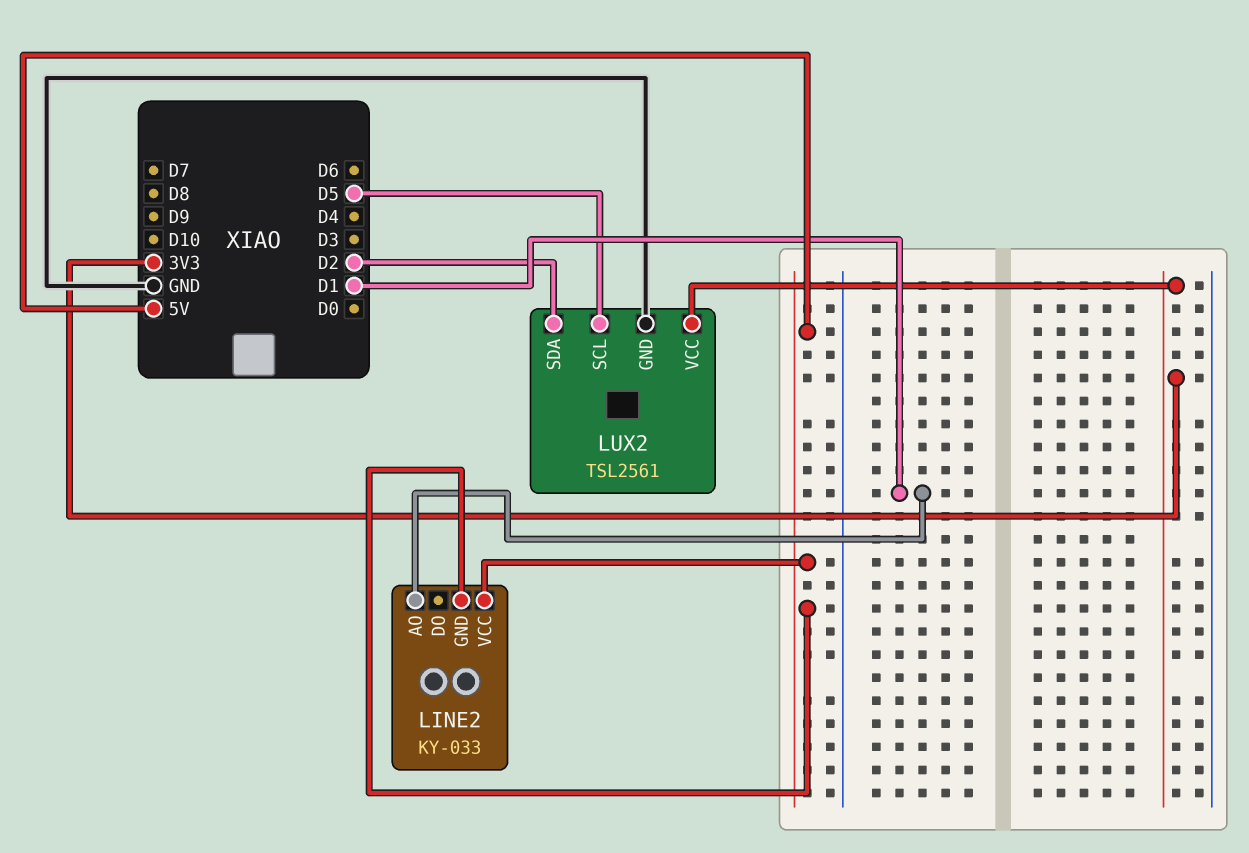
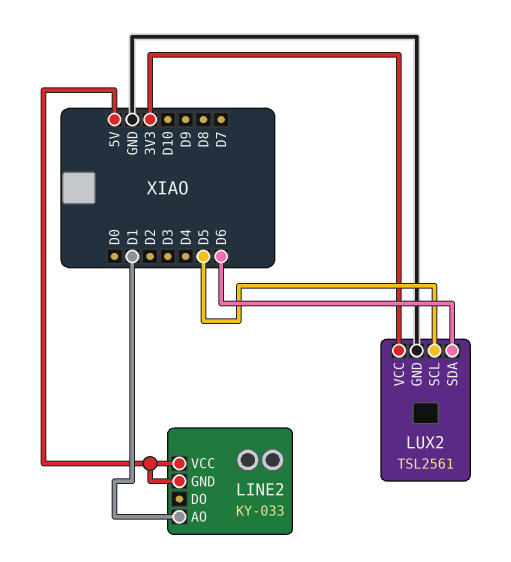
LUX2 pin SDA: D2 -> D6

